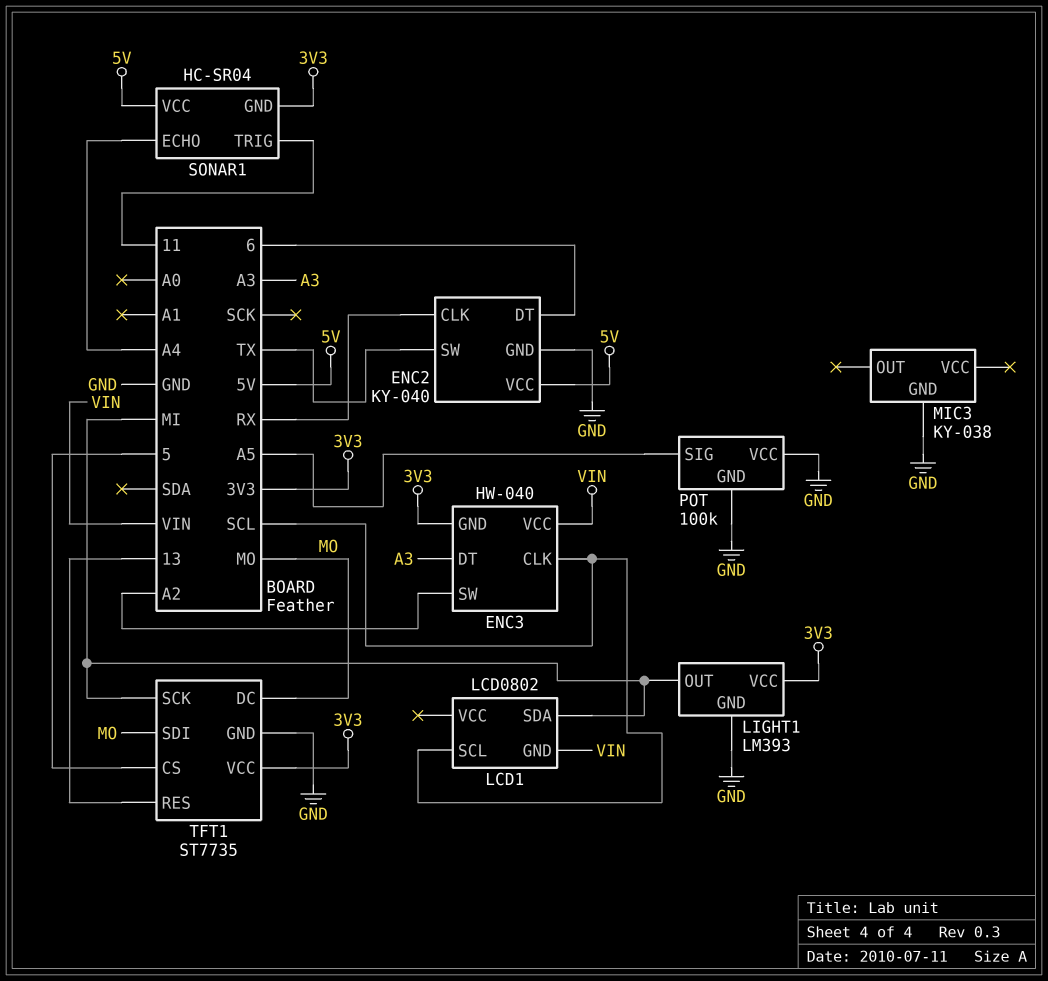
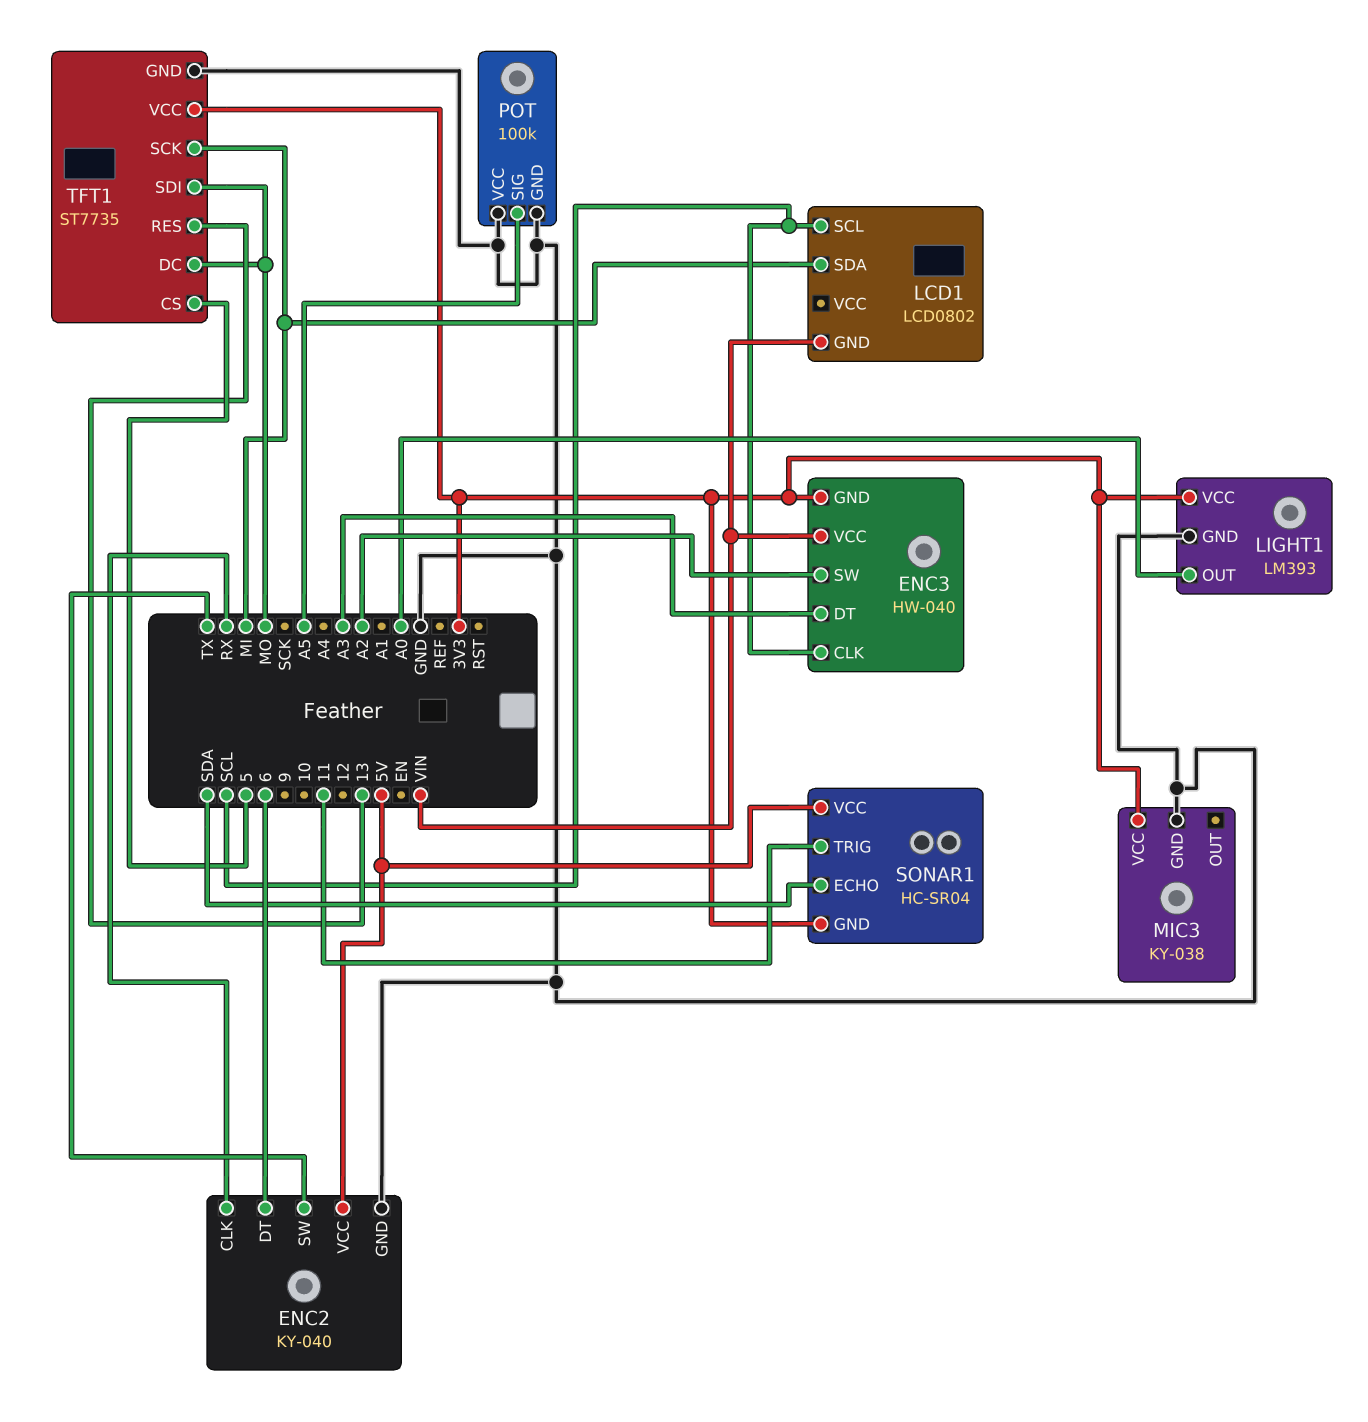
LIGHT1 pin OUT: MI -> A0
MIC3 pin VCC: none -> 3V3
SONAR1 pin ECHO: A4 -> SDA

